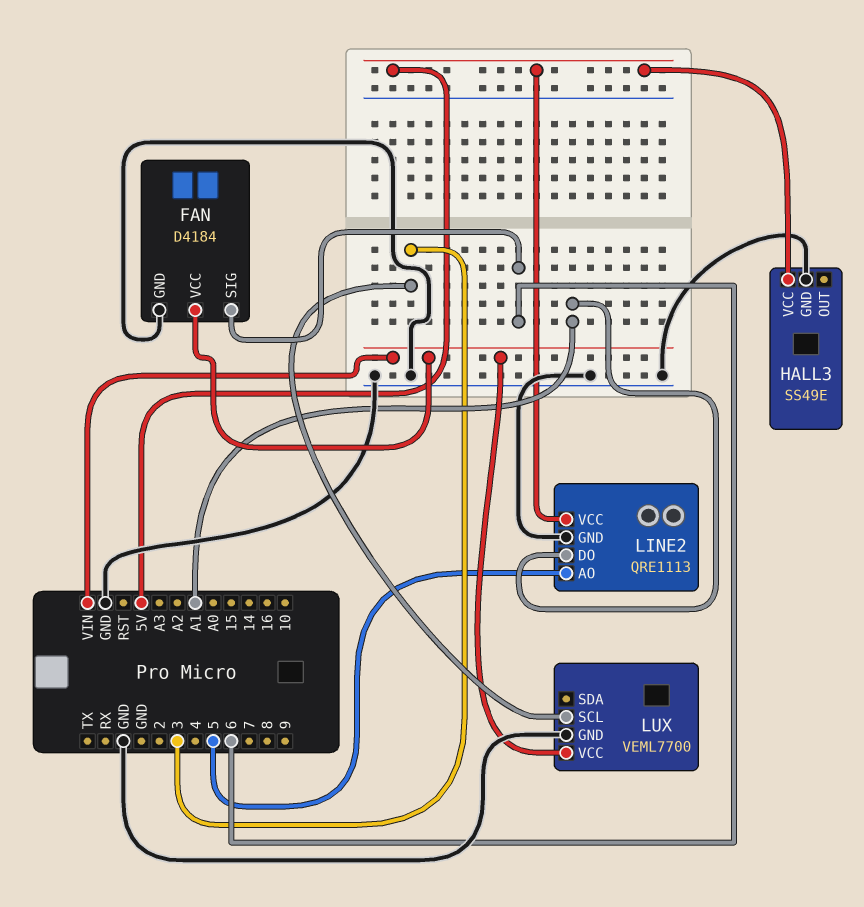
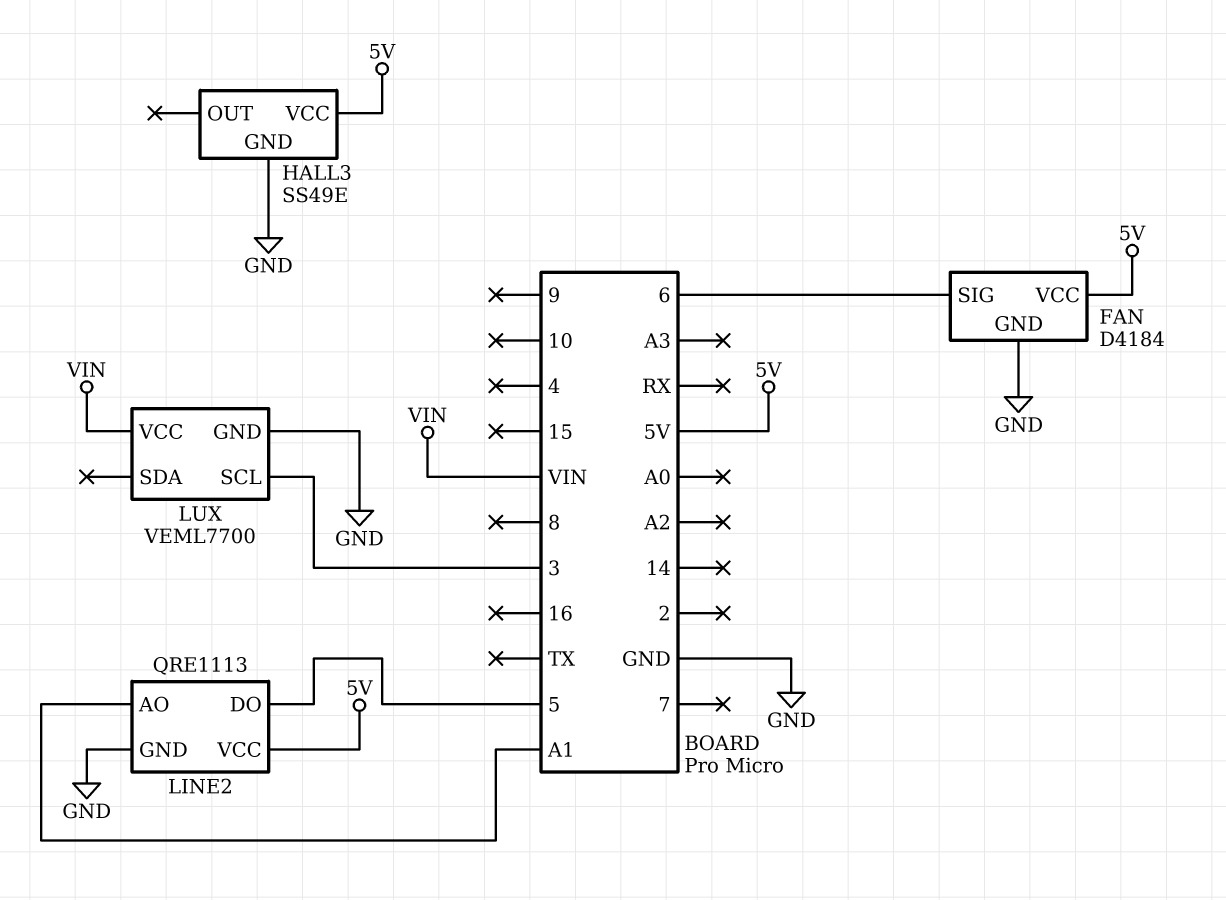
FAN pin VCC: VIN -> 5V
LINE2 pin AO: 5 -> A1
LINE2 pin DO: A1 -> 5

